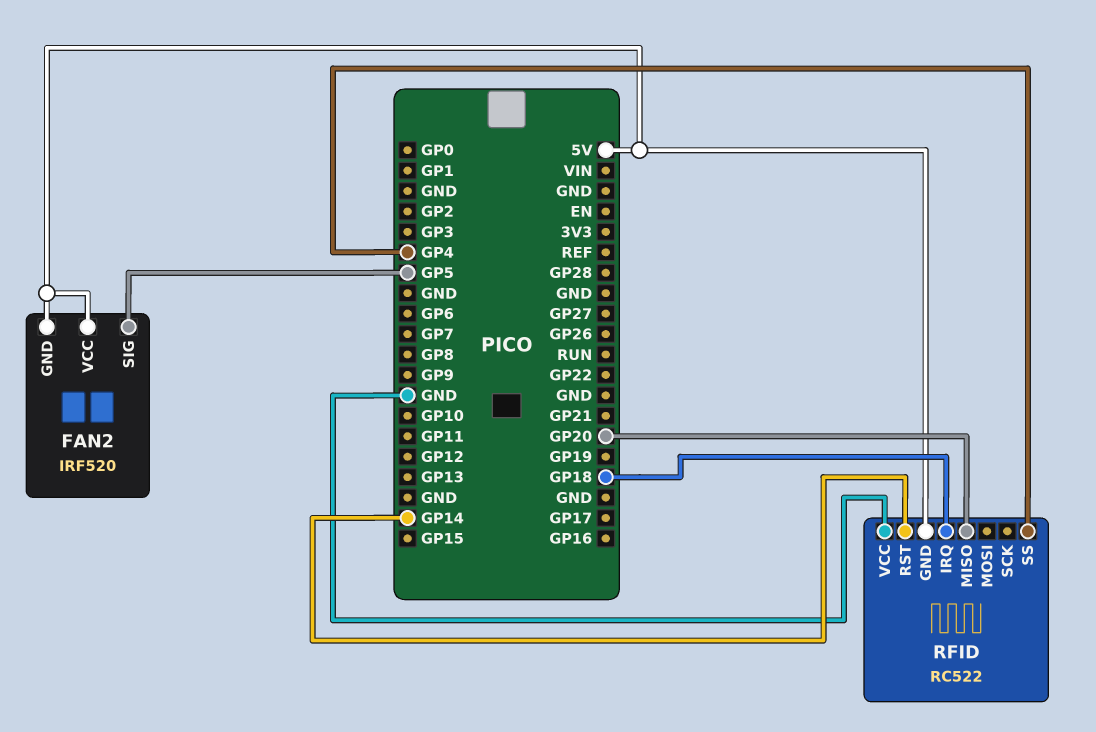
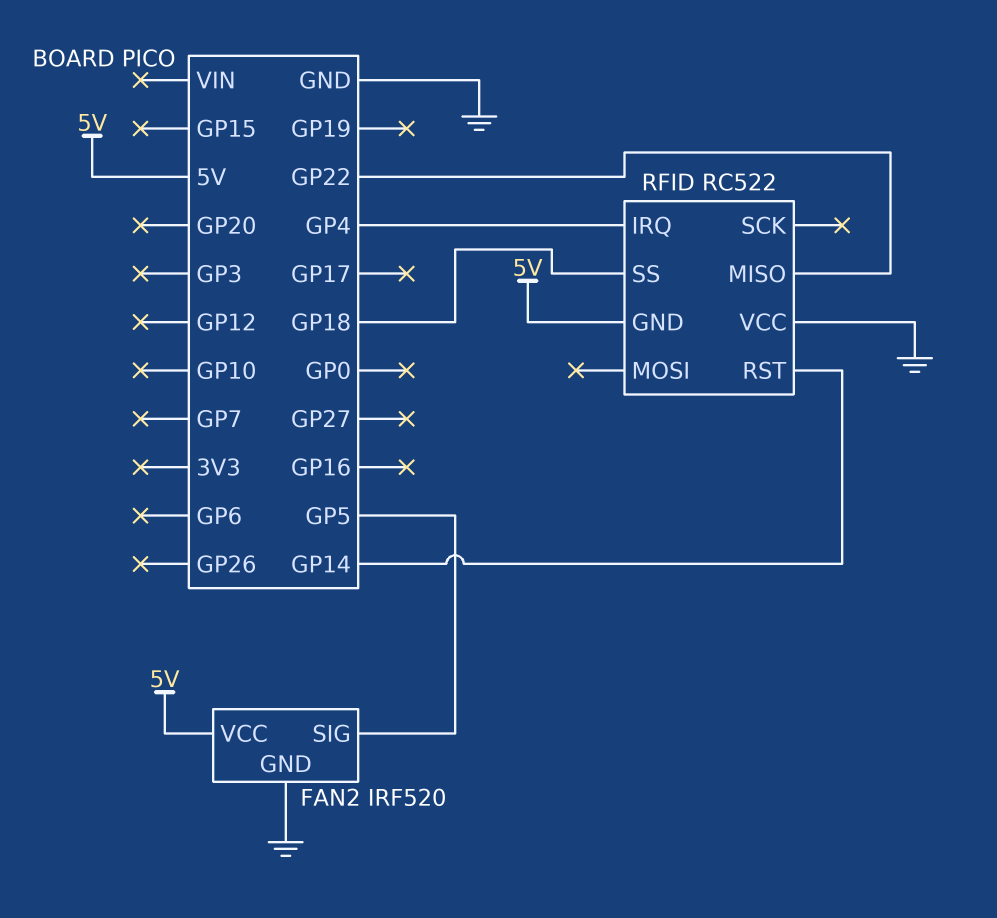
FAN2 pin GND: 5V -> GND
RFID pin IRQ: GP18 -> GP4
RFID pin MISO: GP20 -> GP22
RFID pin SS: GP4 -> GP18

